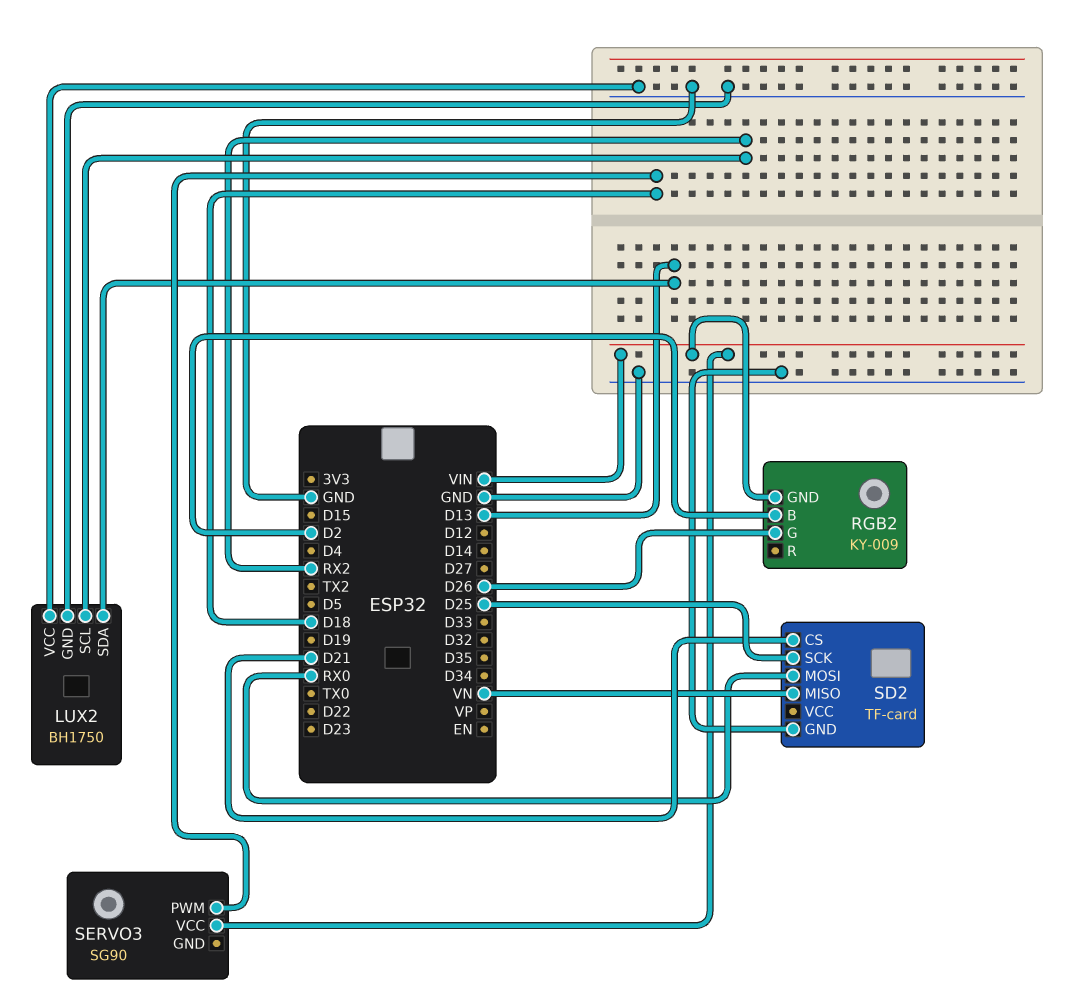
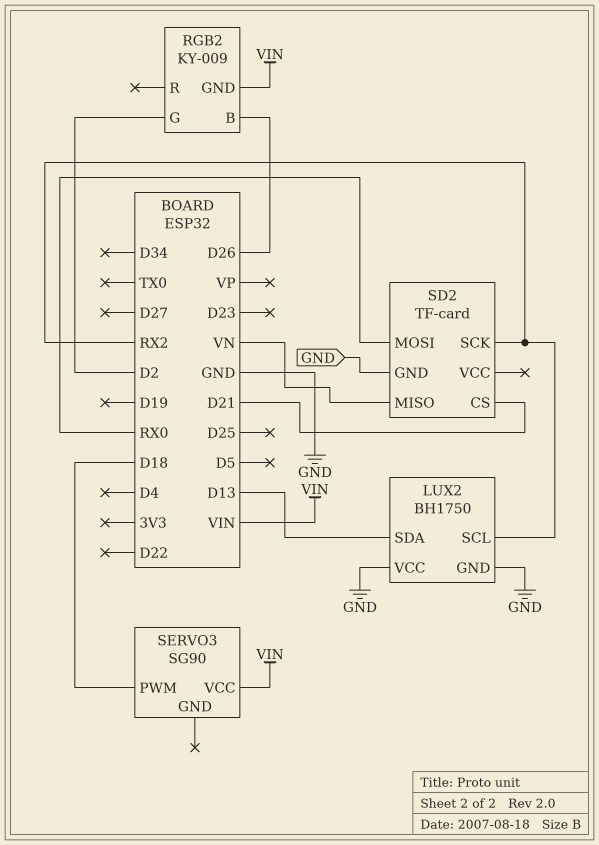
RGB2 pin B: D2 -> D26
RGB2 pin G: D26 -> D2
SD2 pin SCK: D25 -> RX2

